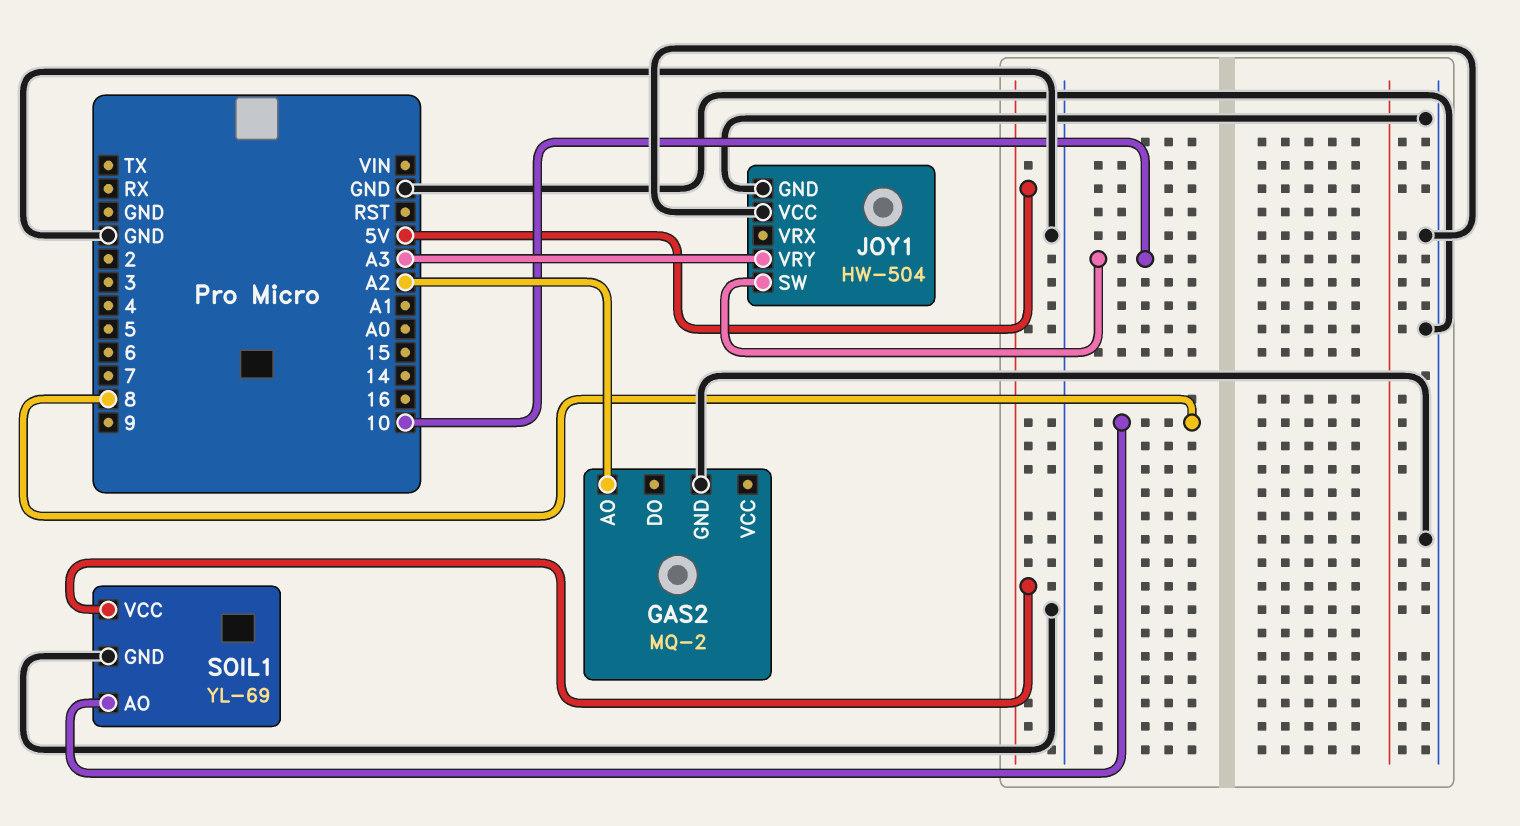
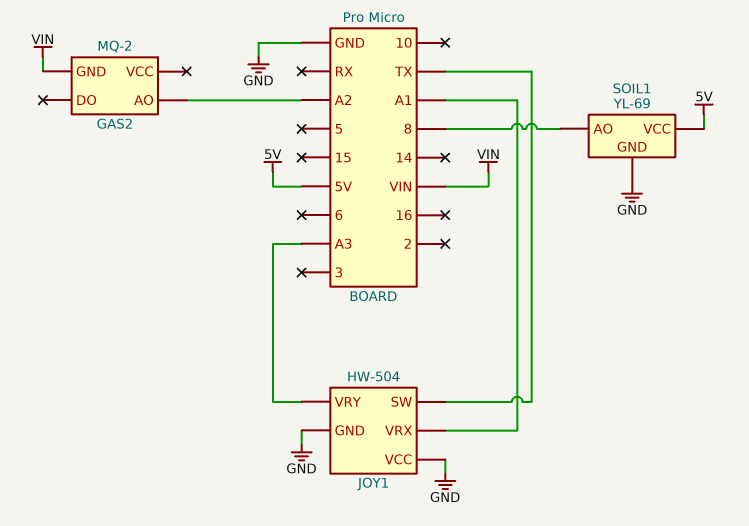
GAS2 pin GND: GND -> VIN
JOY1 pin SW: 10 -> TX
JOY1 pin VRX: none -> A1

